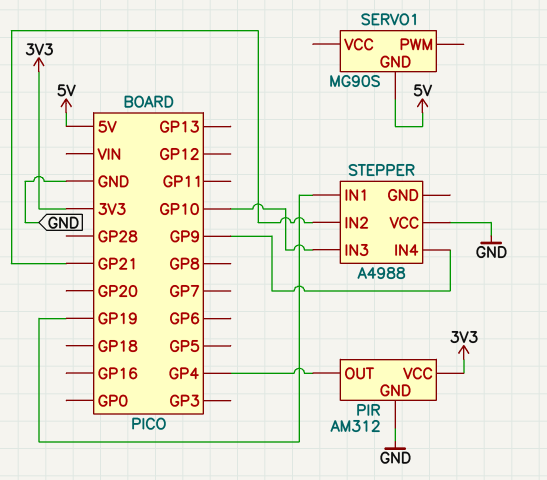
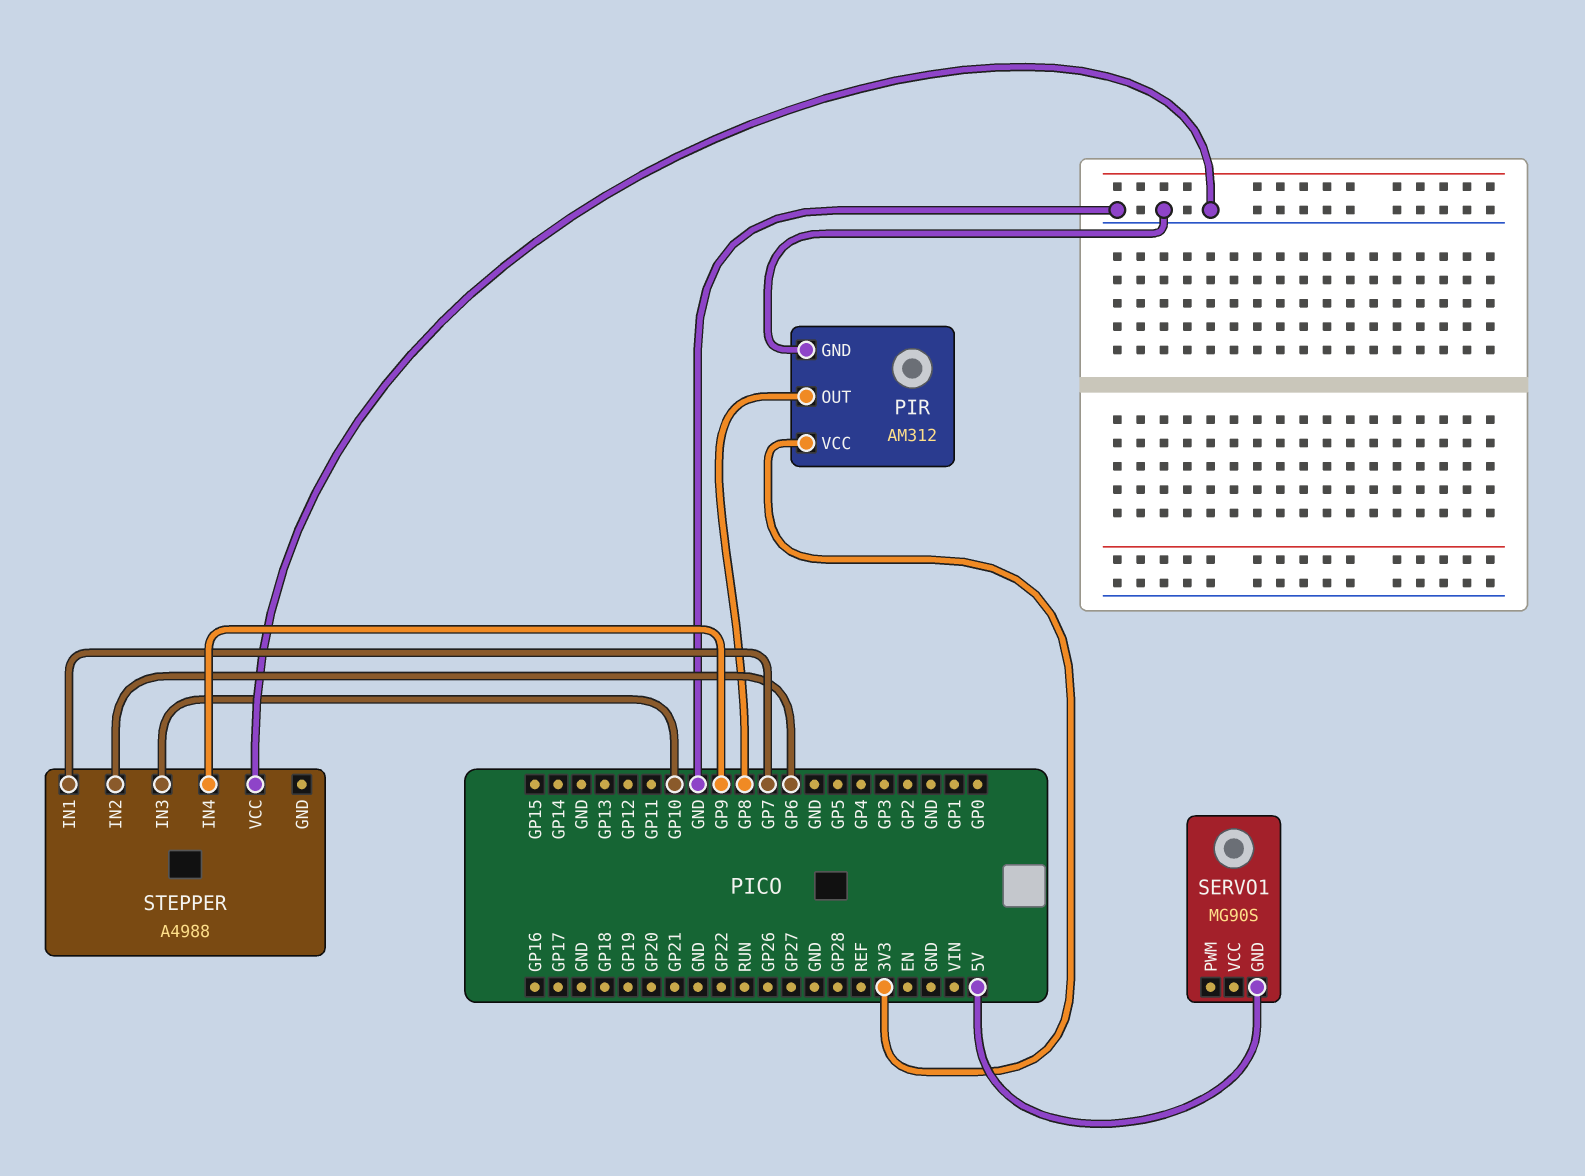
PIR pin OUT: GP4 -> GP8
STEPPER pin IN1: GP19 -> GP7
STEPPER pin IN2: GP21 -> GP6

